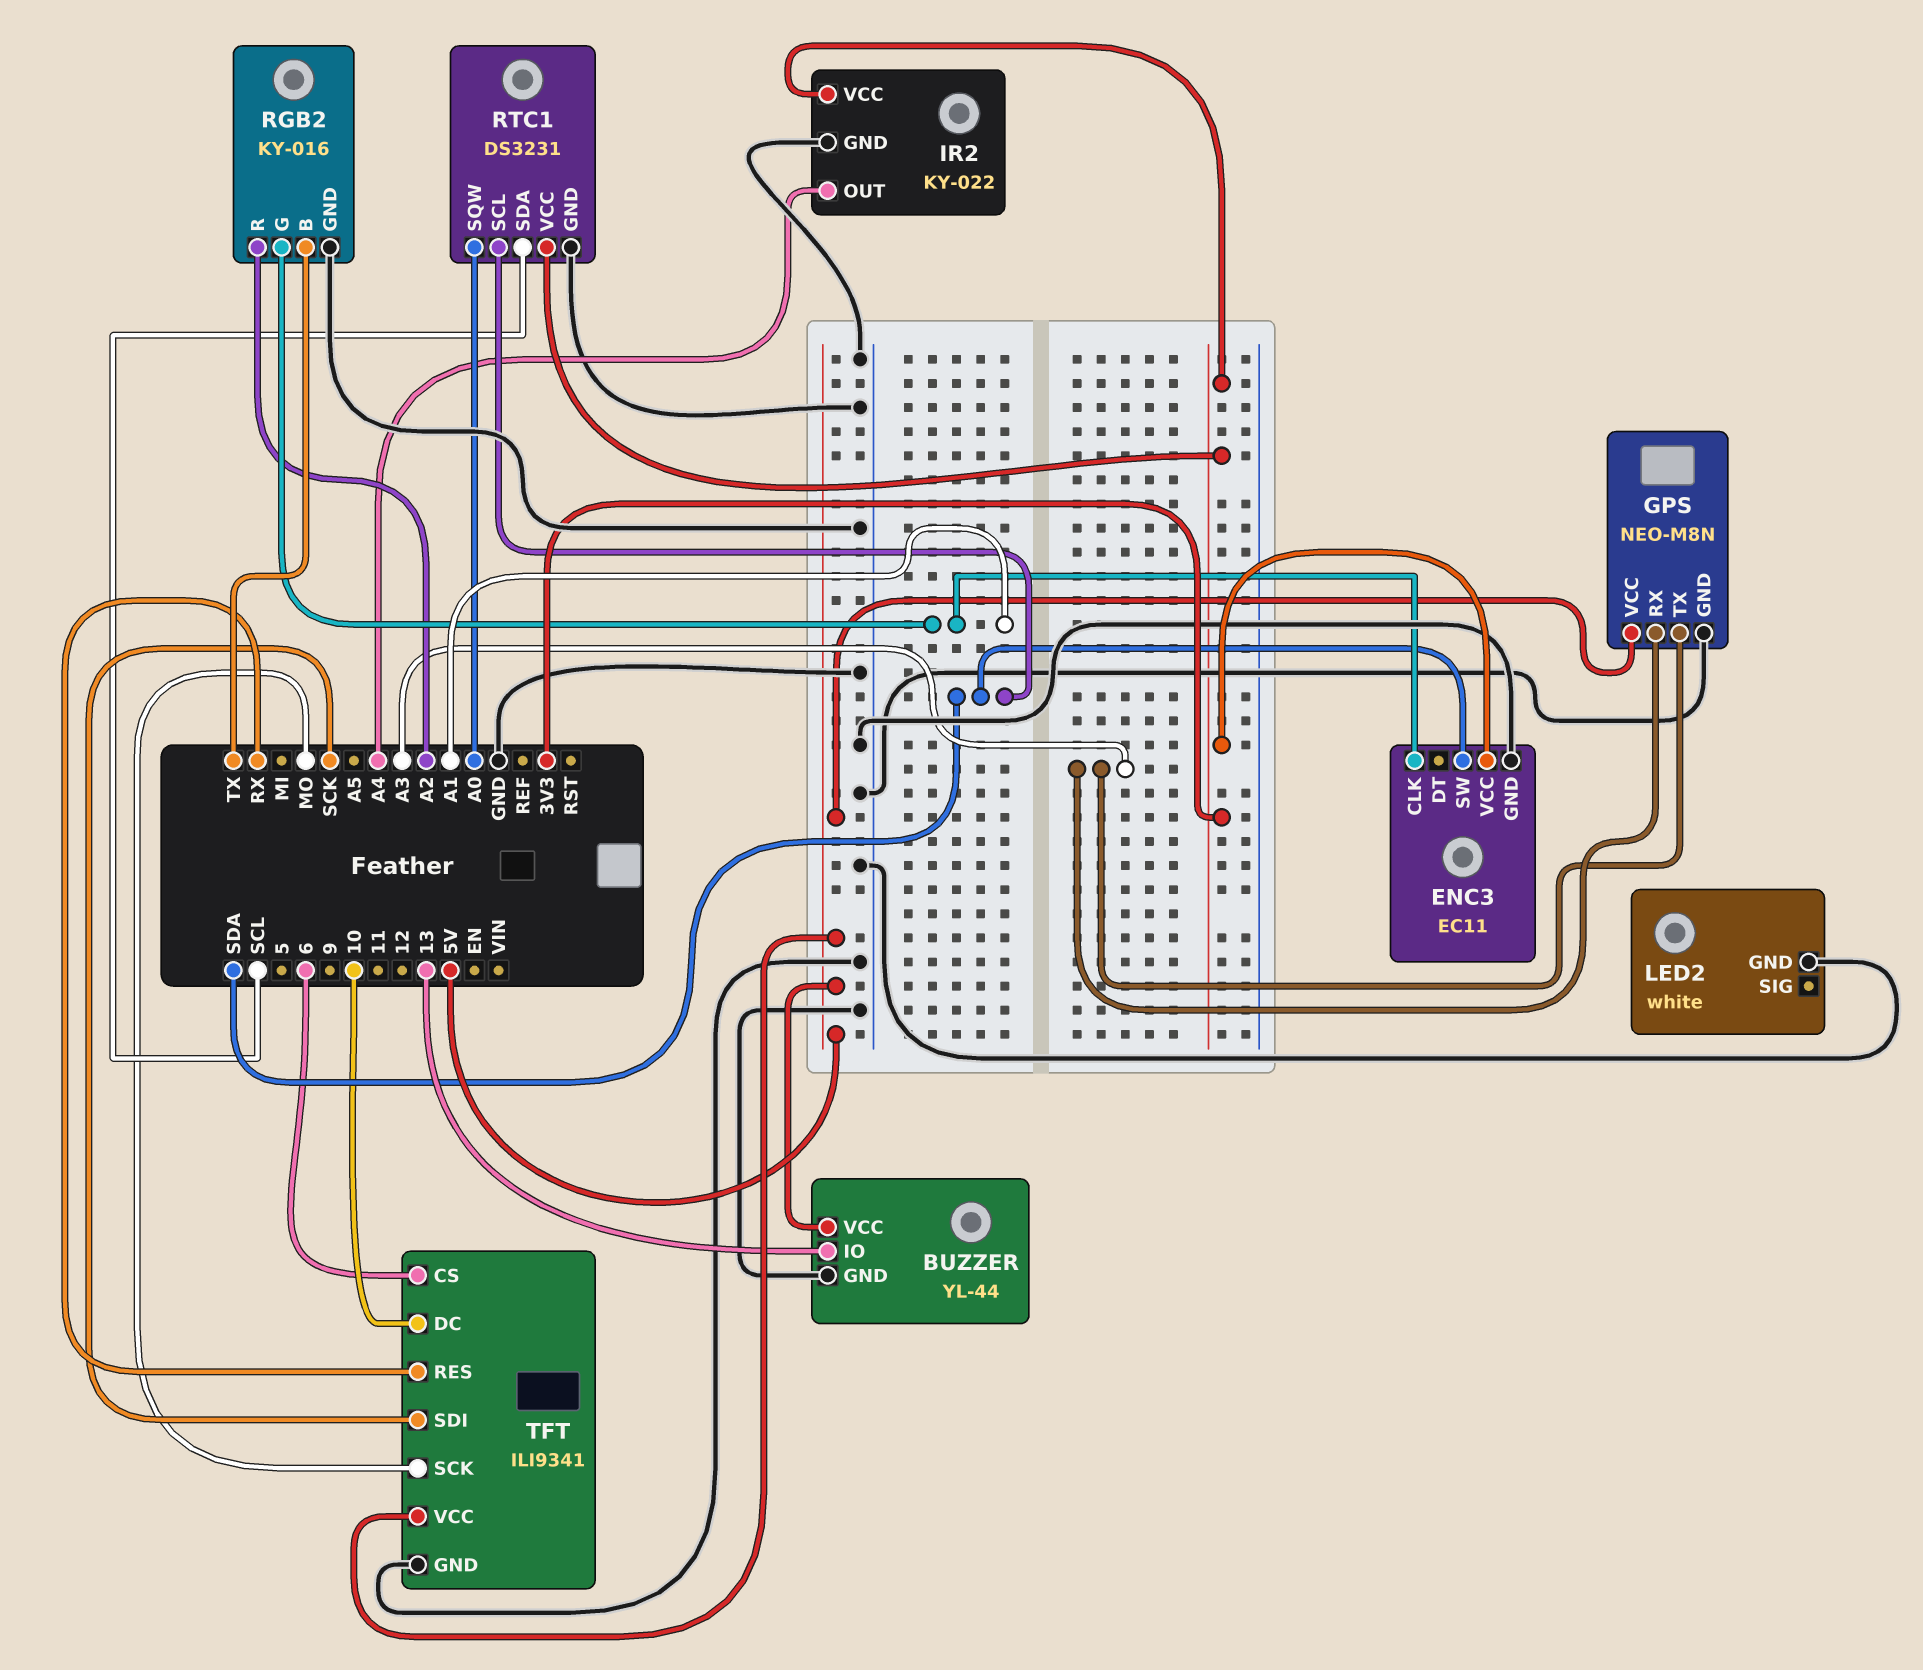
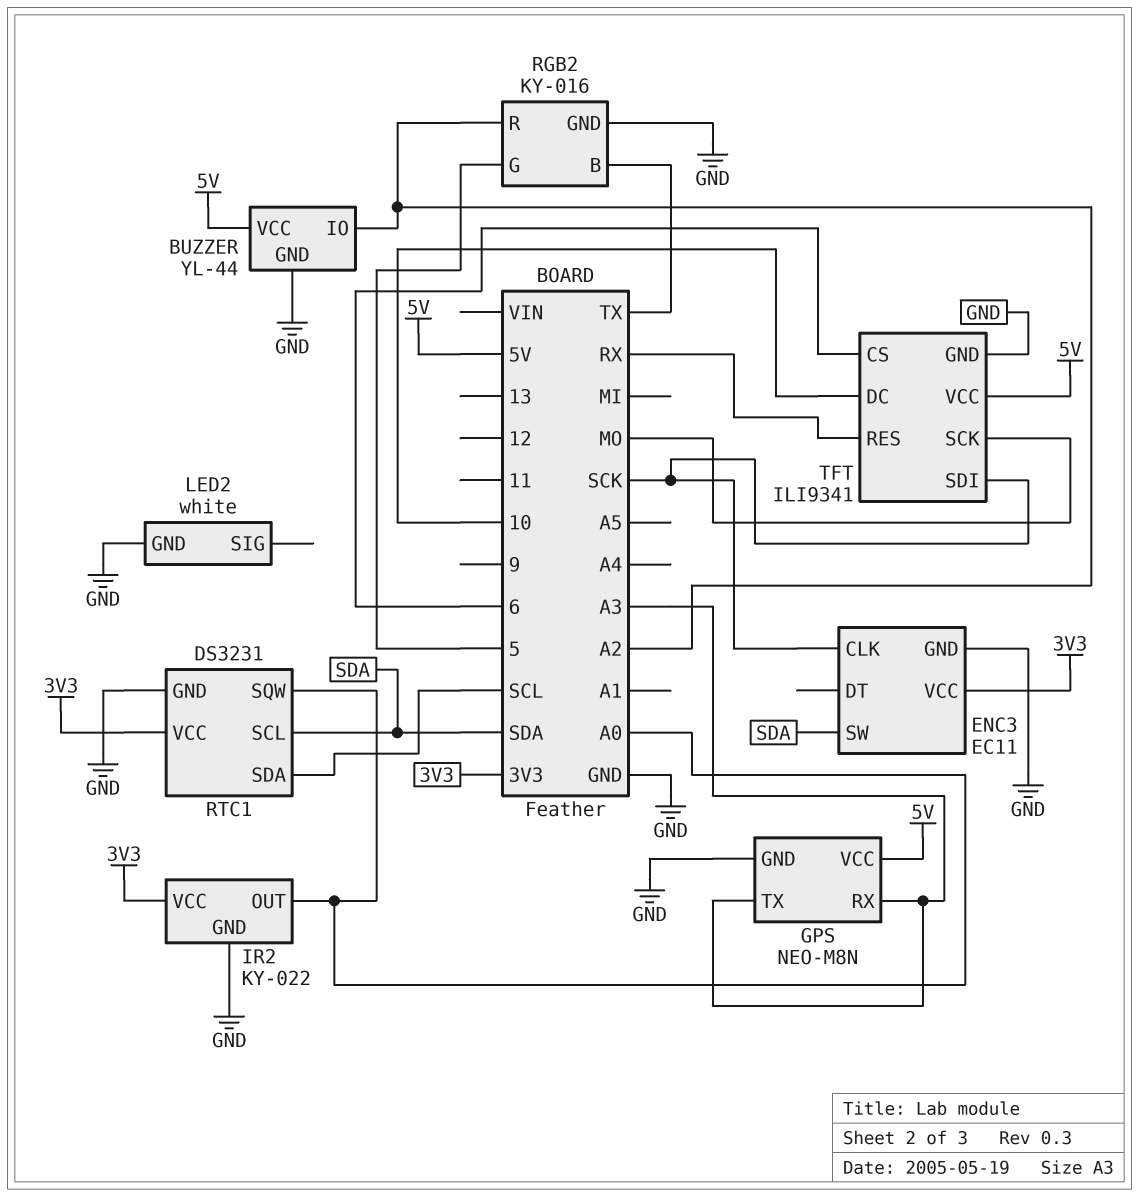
BUZZER pin IO: 13 -> A2
ENC3 pin CLK: A1 -> SCK
IR2 pin OUT: A4 -> A0
RGB2 pin G: A1 -> 5

